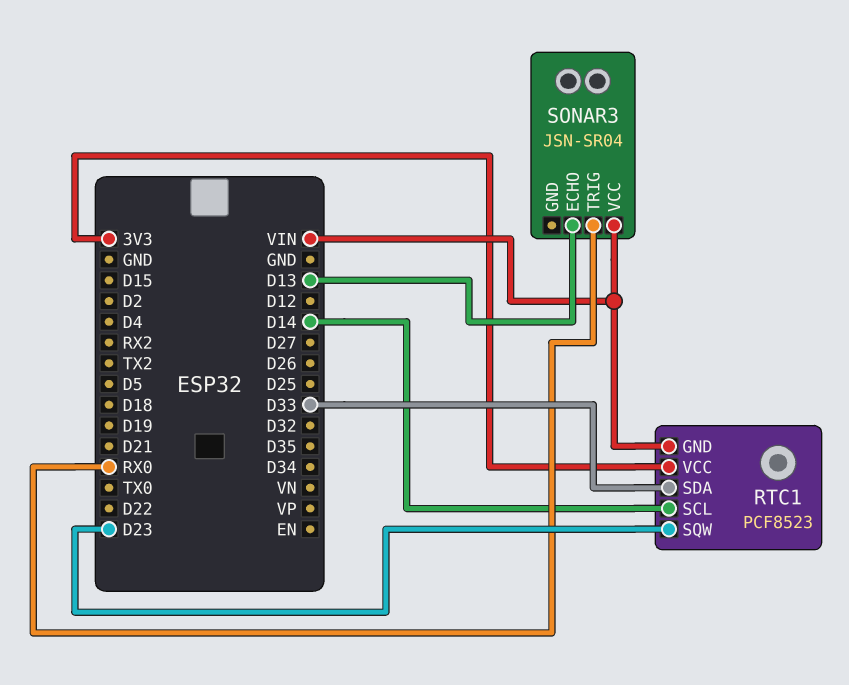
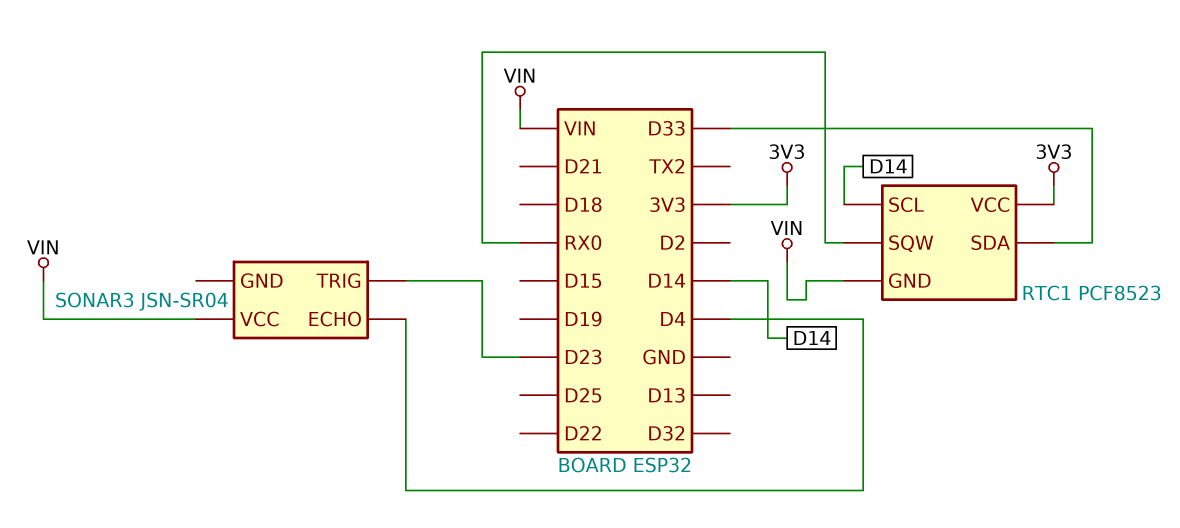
RTC1 pin SQW: D23 -> RX0
SONAR3 pin ECHO: D13 -> D4
SONAR3 pin TRIG: RX0 -> D23

